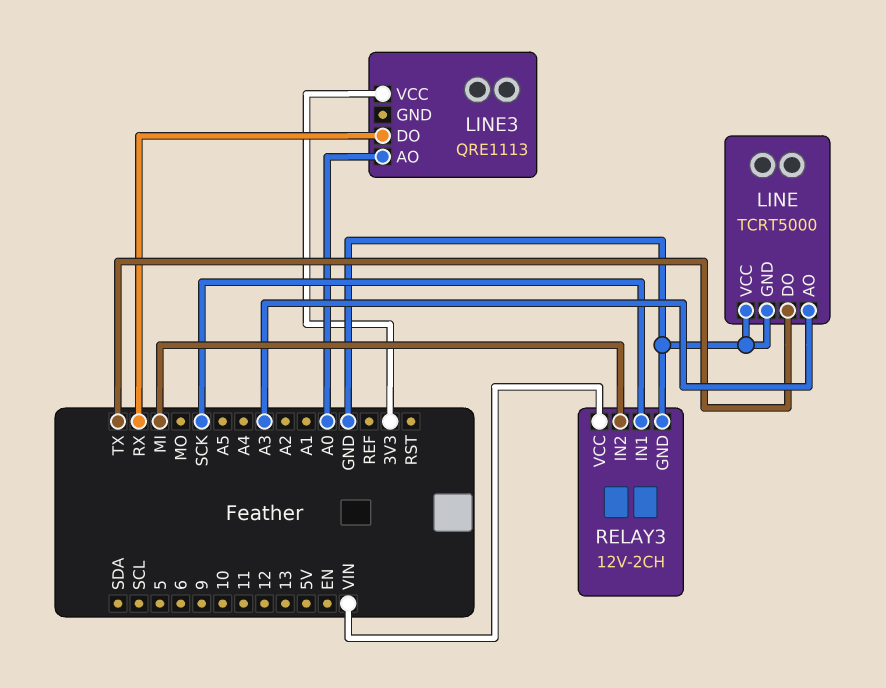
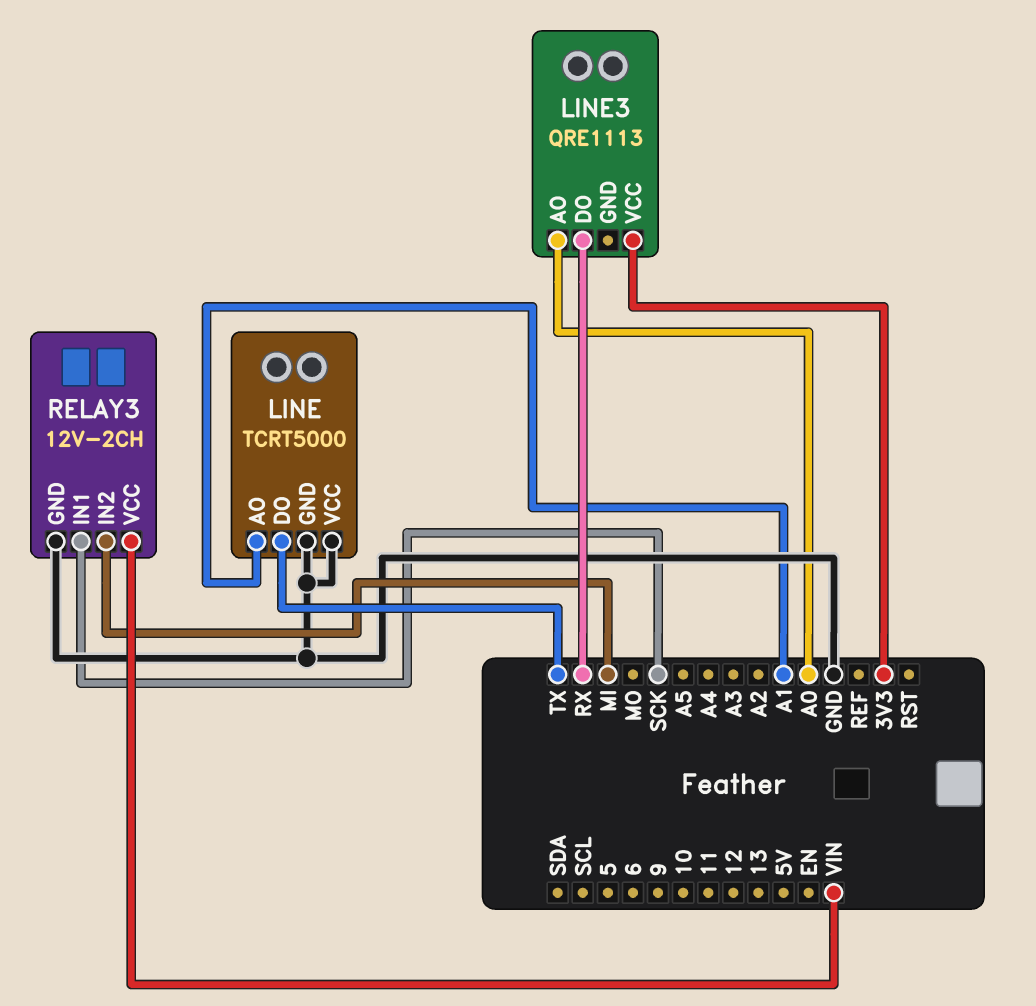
LINE pin AO: A3 -> A1

